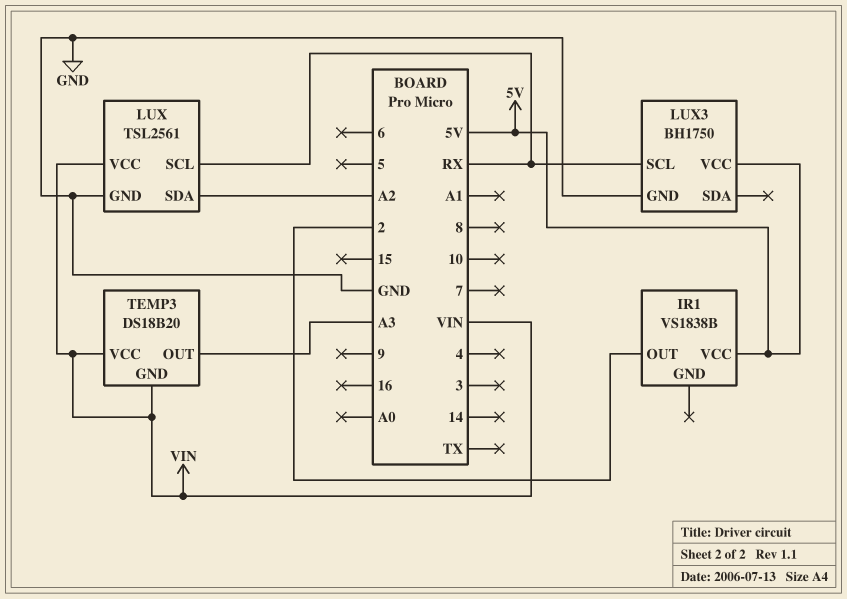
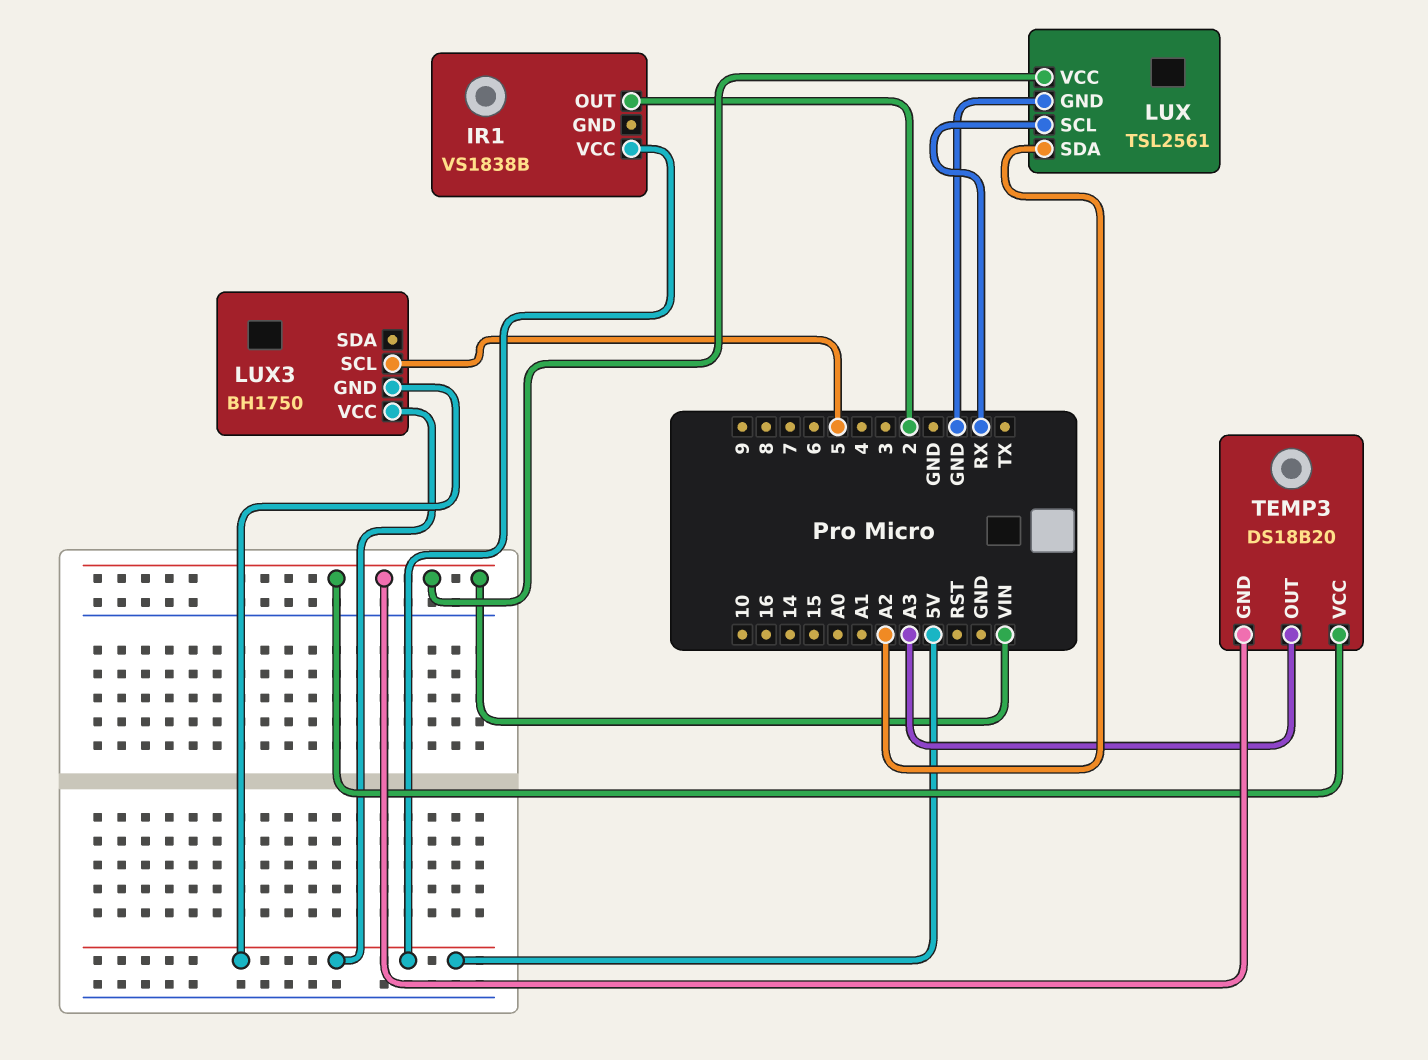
LUX3 pin GND: GND -> 5V
LUX3 pin SCL: RX -> 5

